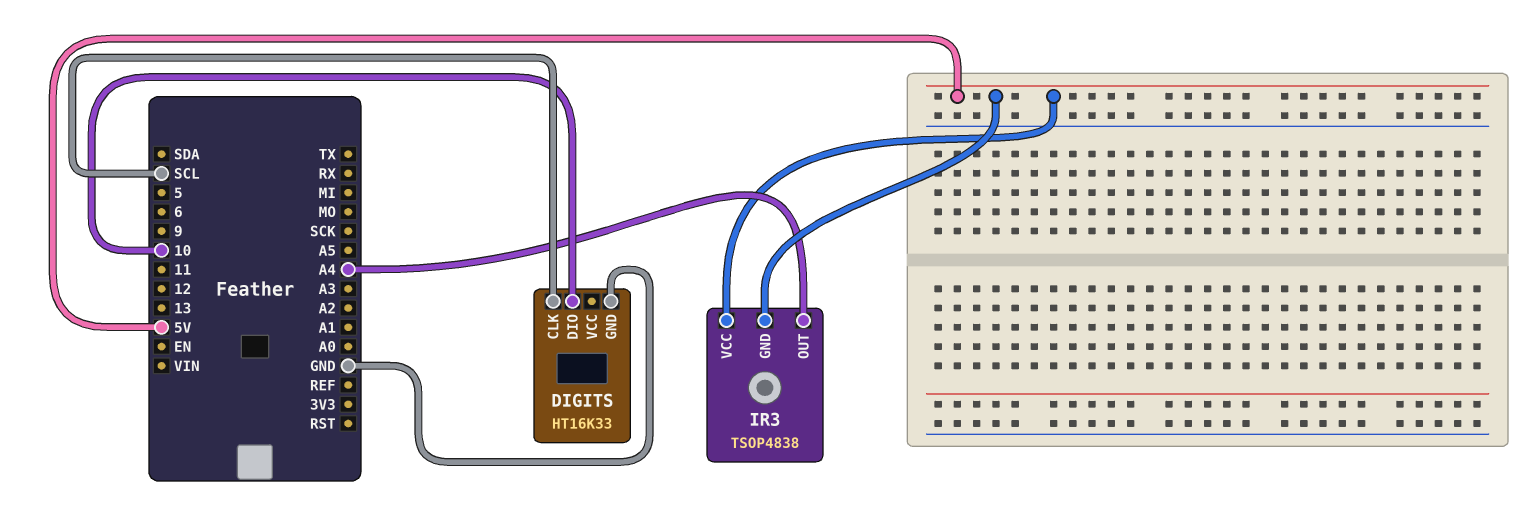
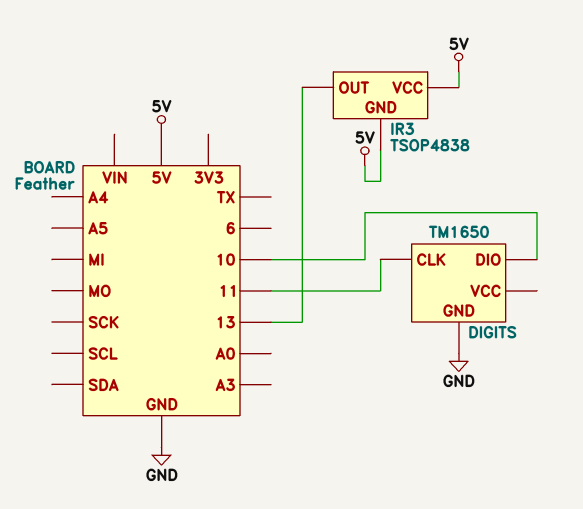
DIGITS: HT16K33 -> TM1650
DIGITS pin CLK: SCL -> 11
IR3 pin OUT: A4 -> 13

